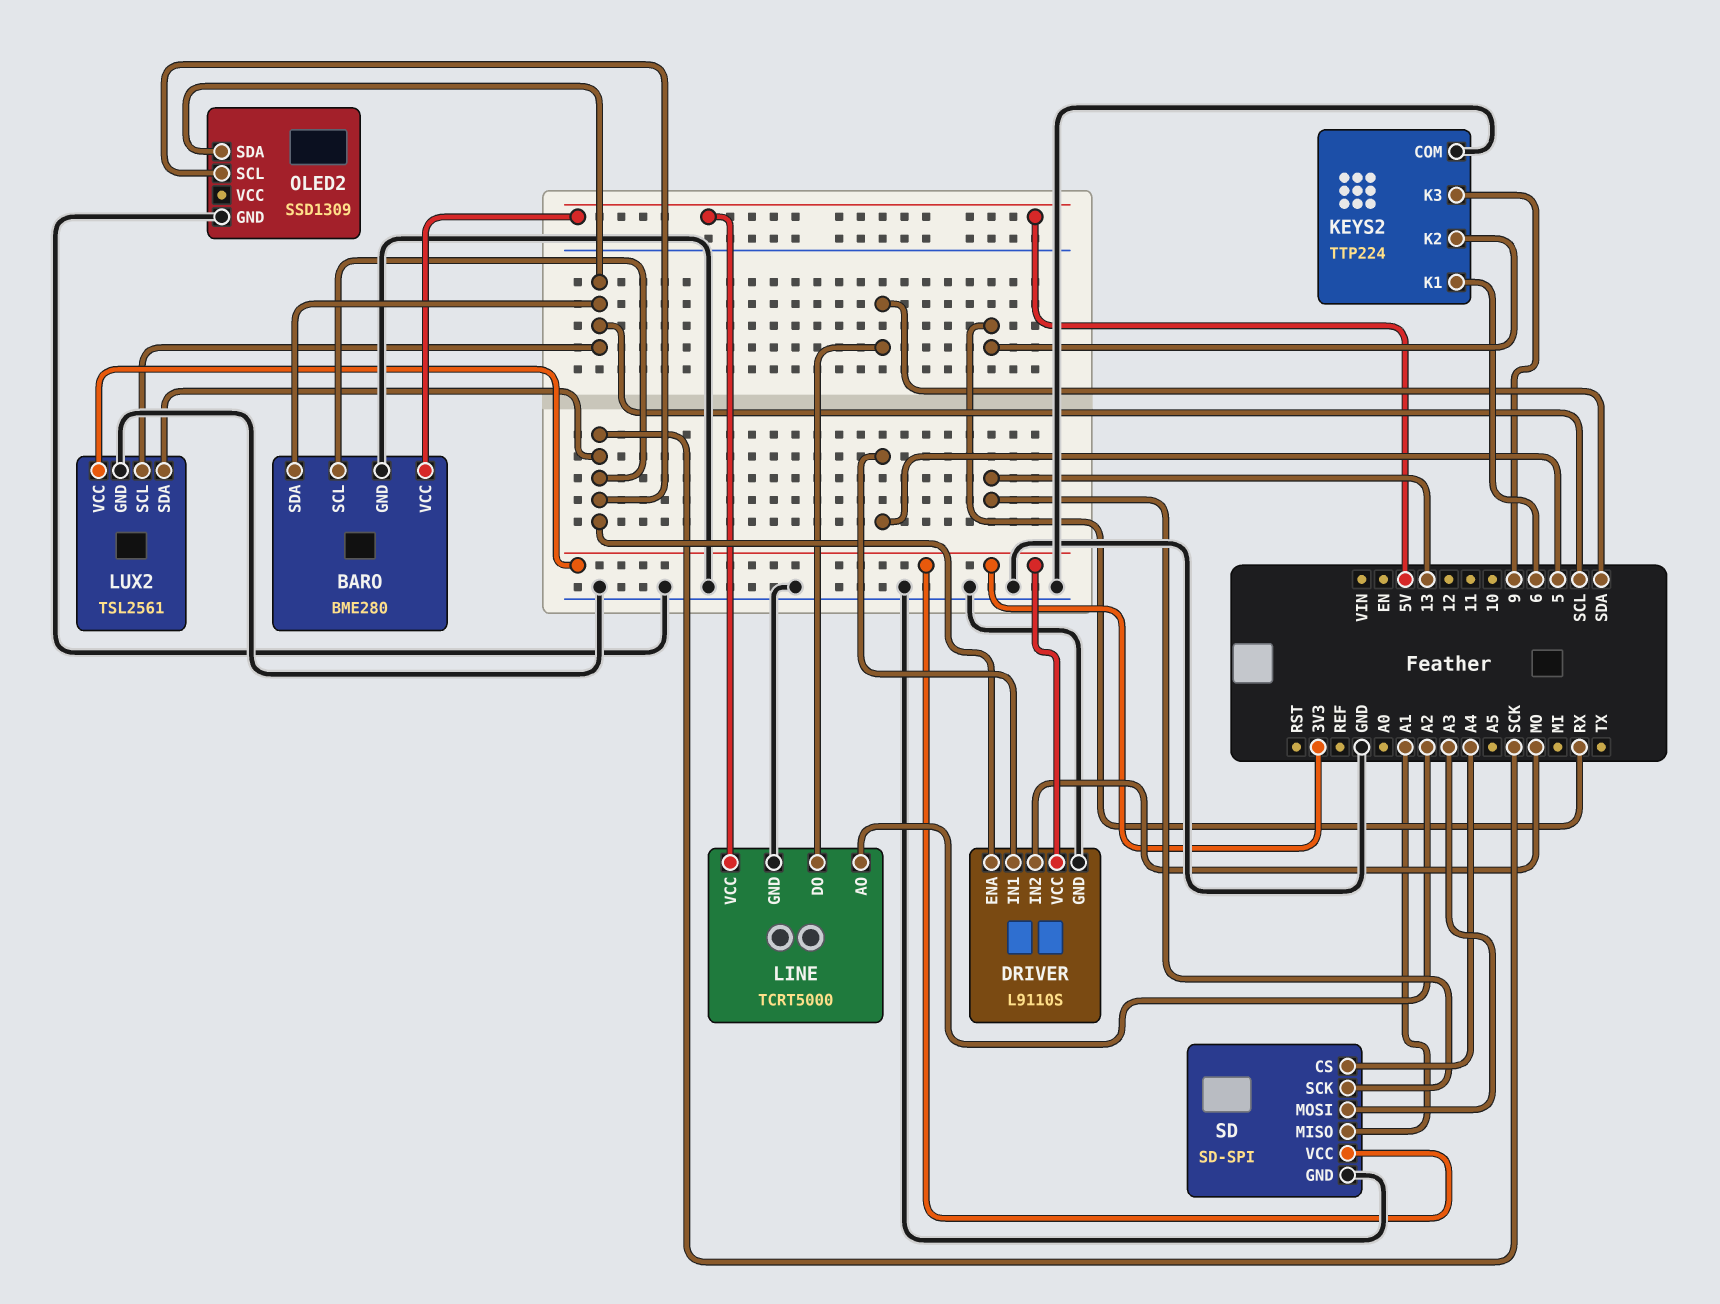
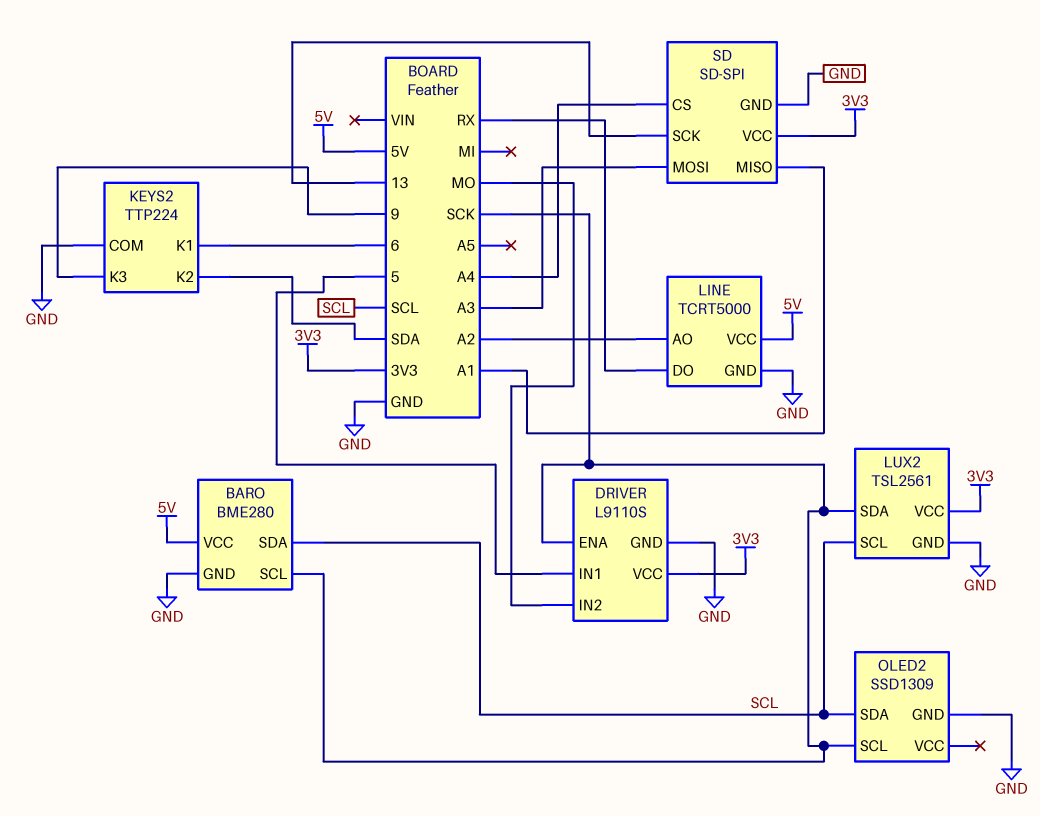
KEYS2 pin K2: RX -> SDA
LINE pin DO: SDA -> RX

